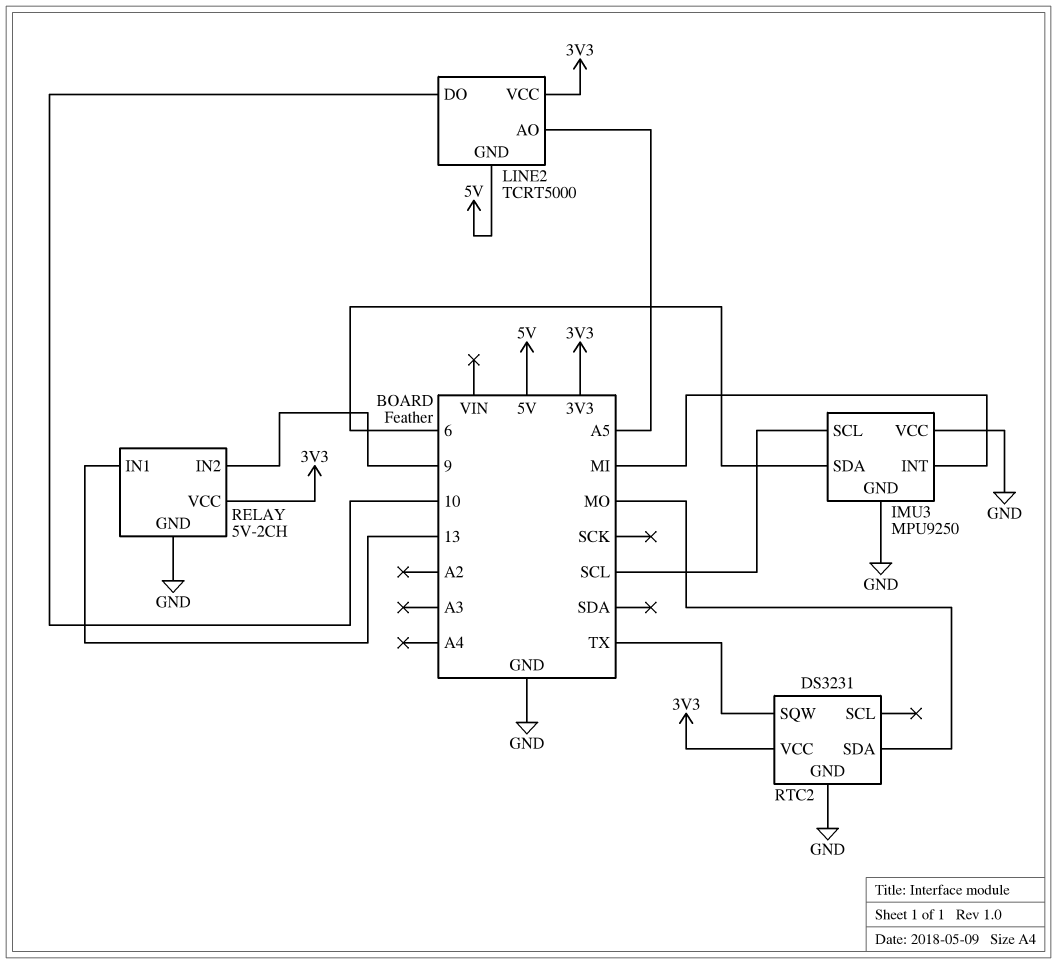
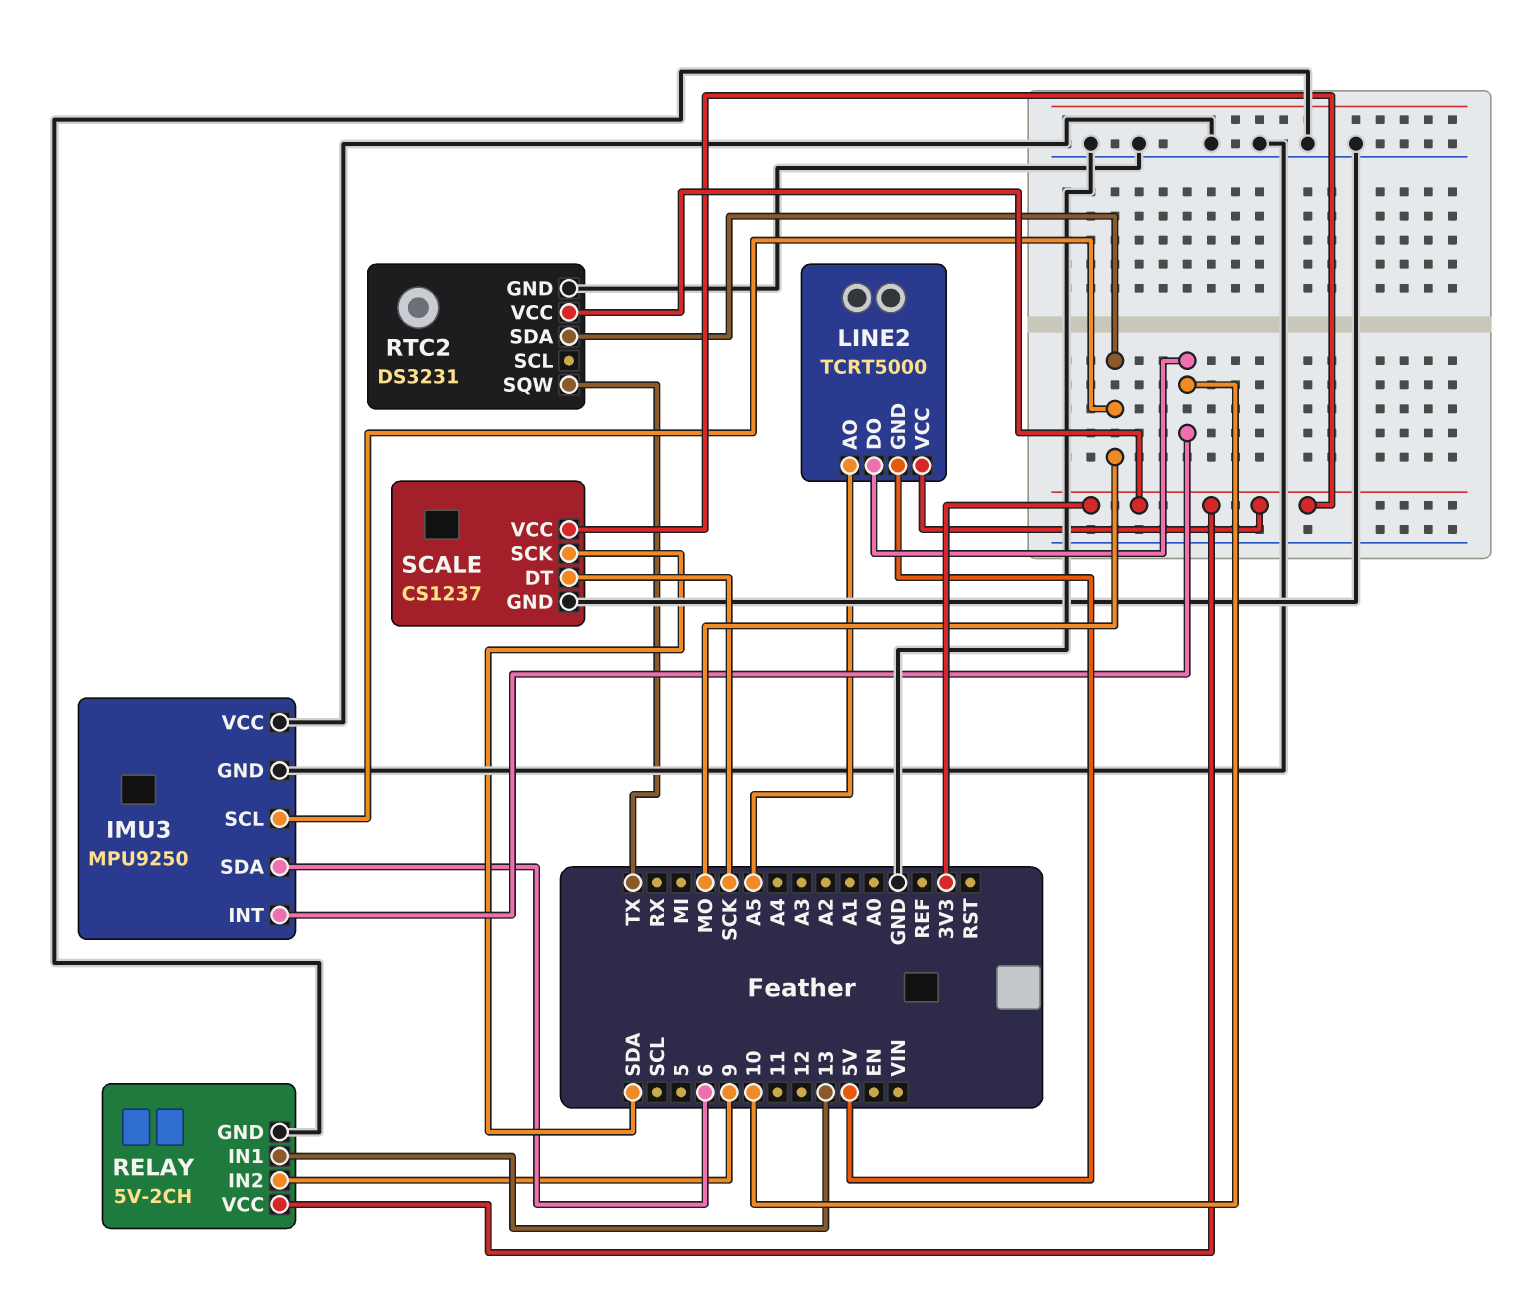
IMU3 pin INT: MI -> 10
IMU3 pin SCL: SCL -> MO
SCALE: none -> CS1237
SCALE pin DT: none -> SCK
SCALE pin GND: none -> GND
SCALE pin SCK: none -> SDA
SCALE pin VCC: none -> 3V3

